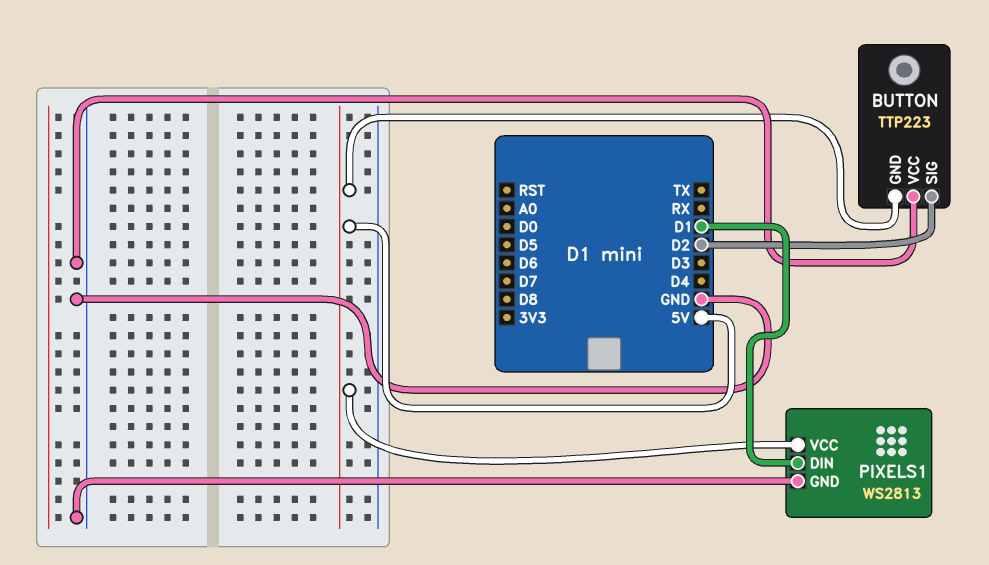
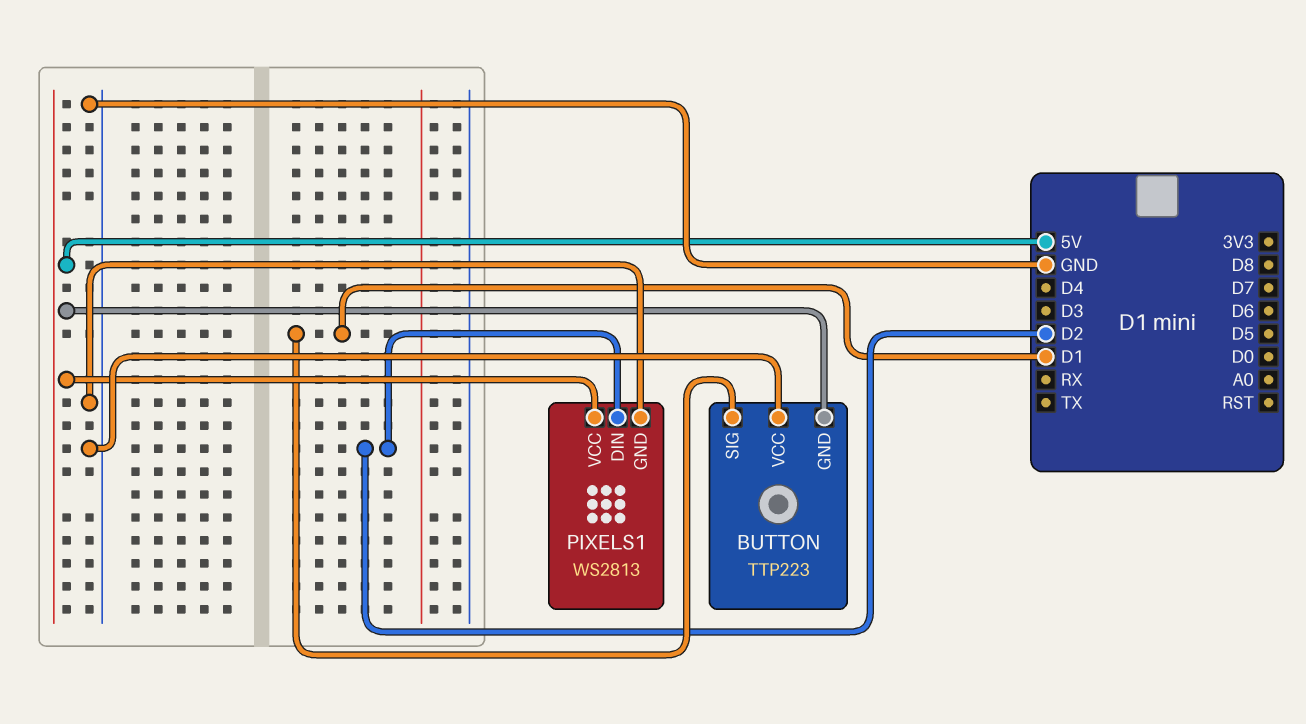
BUTTON pin SIG: D2 -> D1
PIXELS1 pin DIN: D1 -> D2

